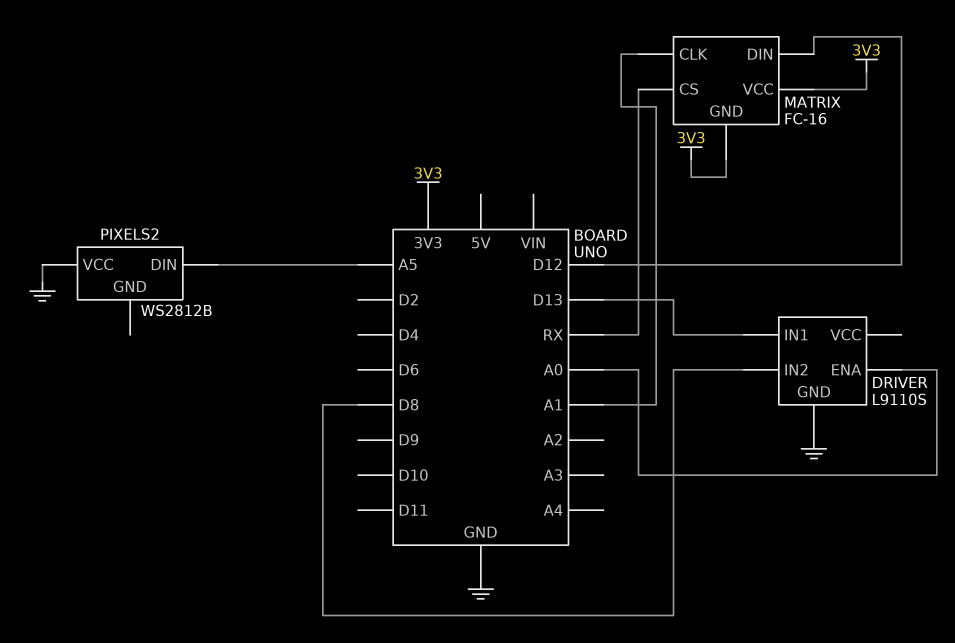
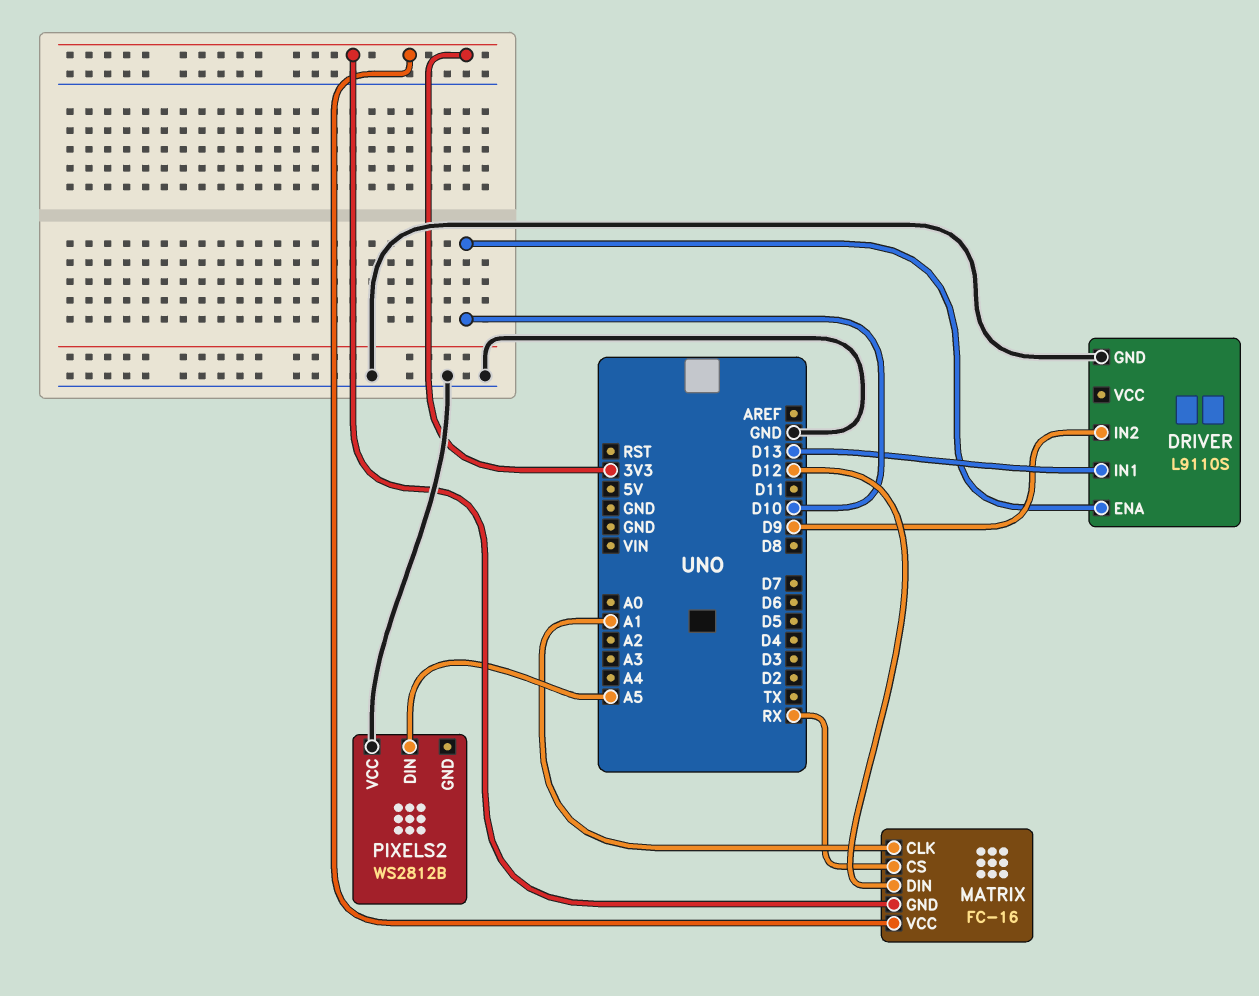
DRIVER pin ENA: A0 -> D10
DRIVER pin IN2: D8 -> D9

